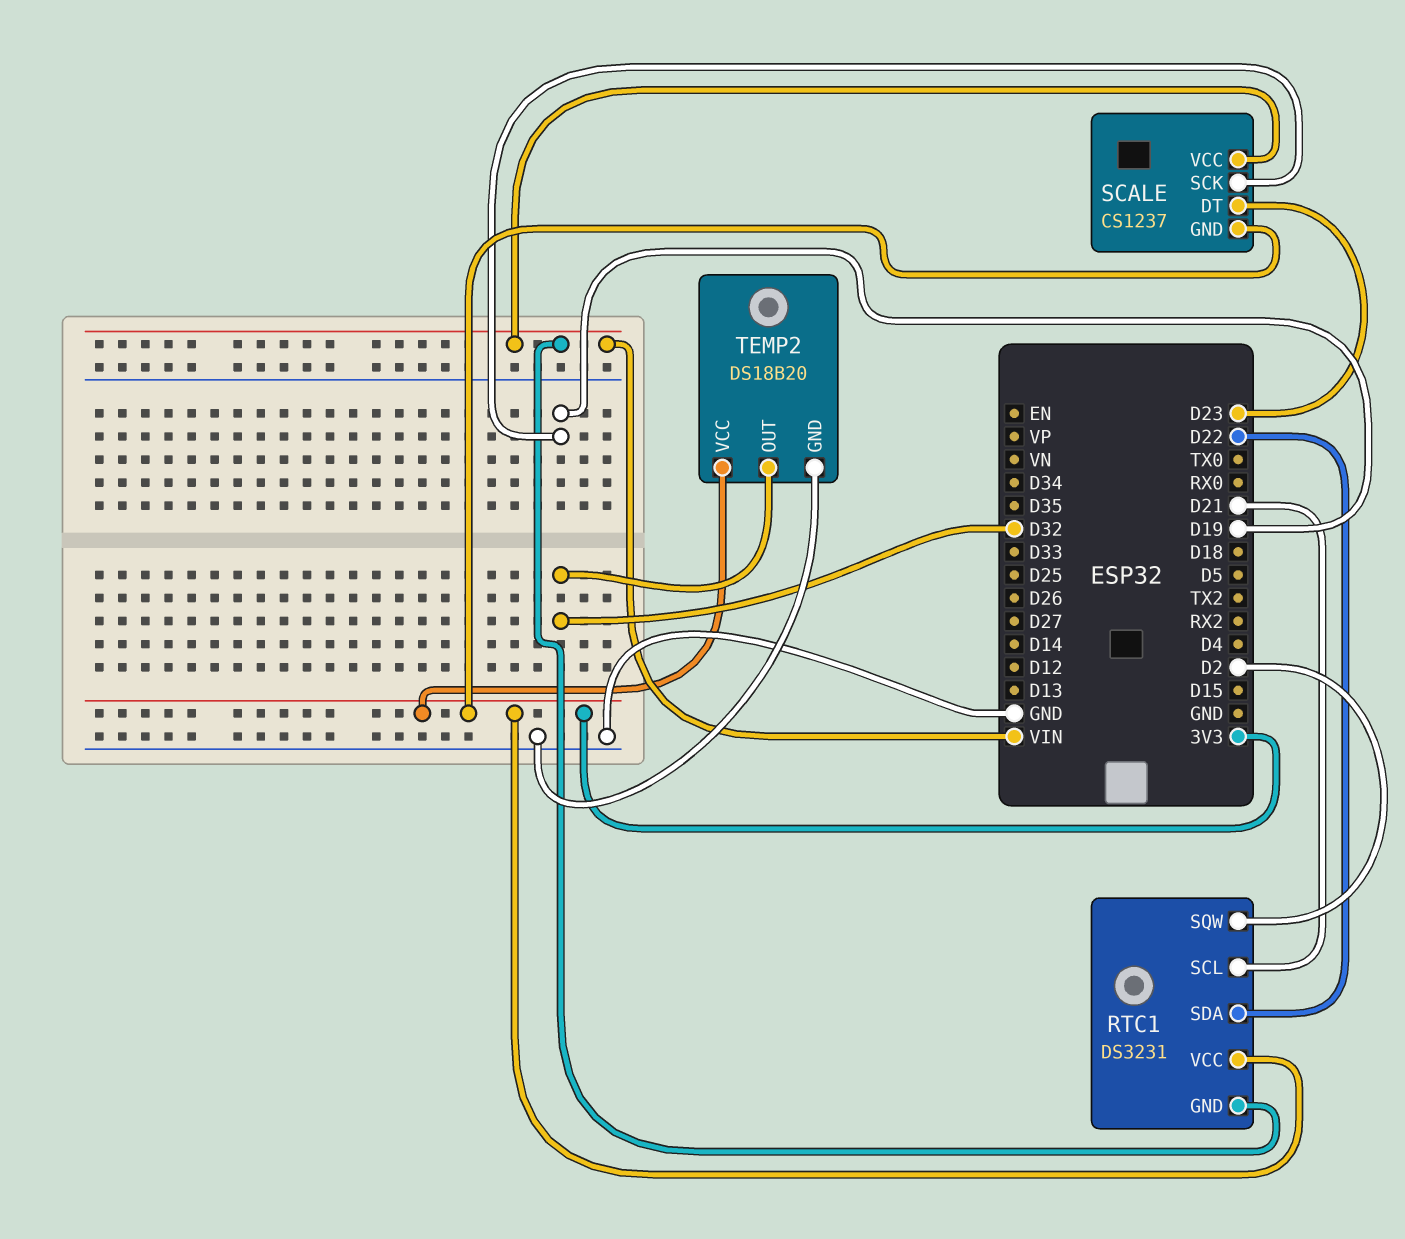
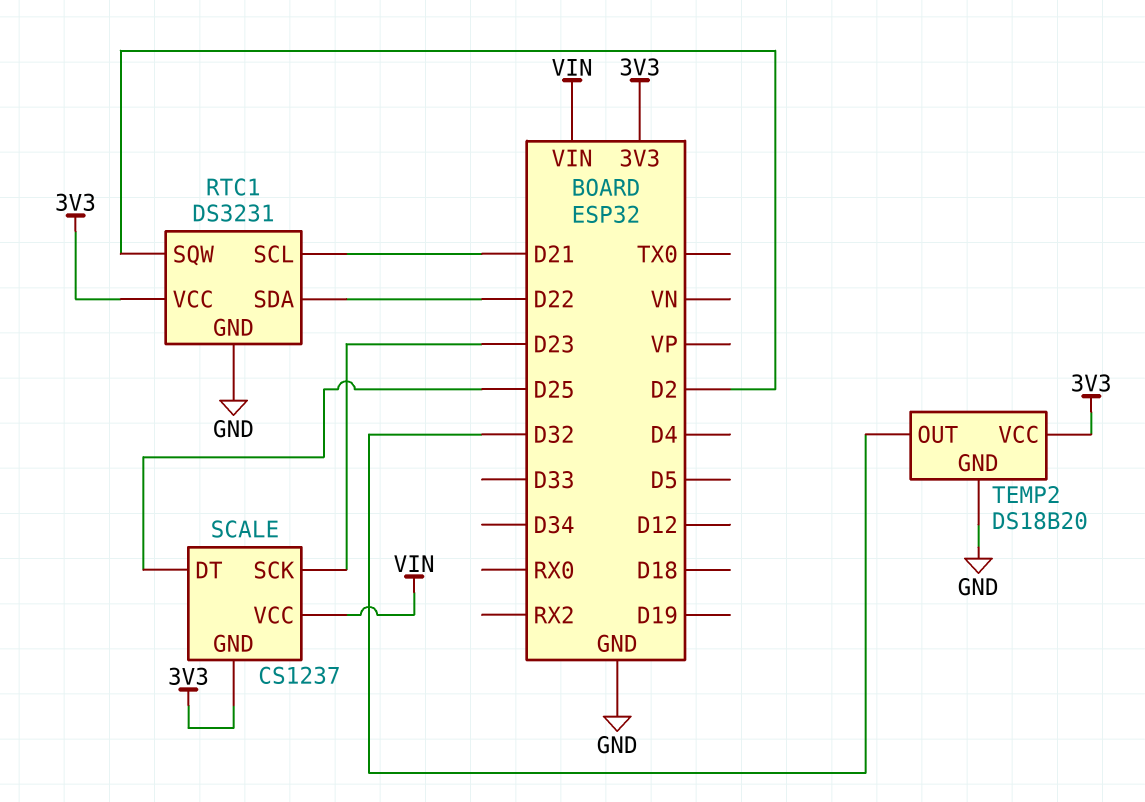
RTC1 pin GND: VIN -> GND
SCALE pin DT: D23 -> D25
SCALE pin SCK: D19 -> D23

